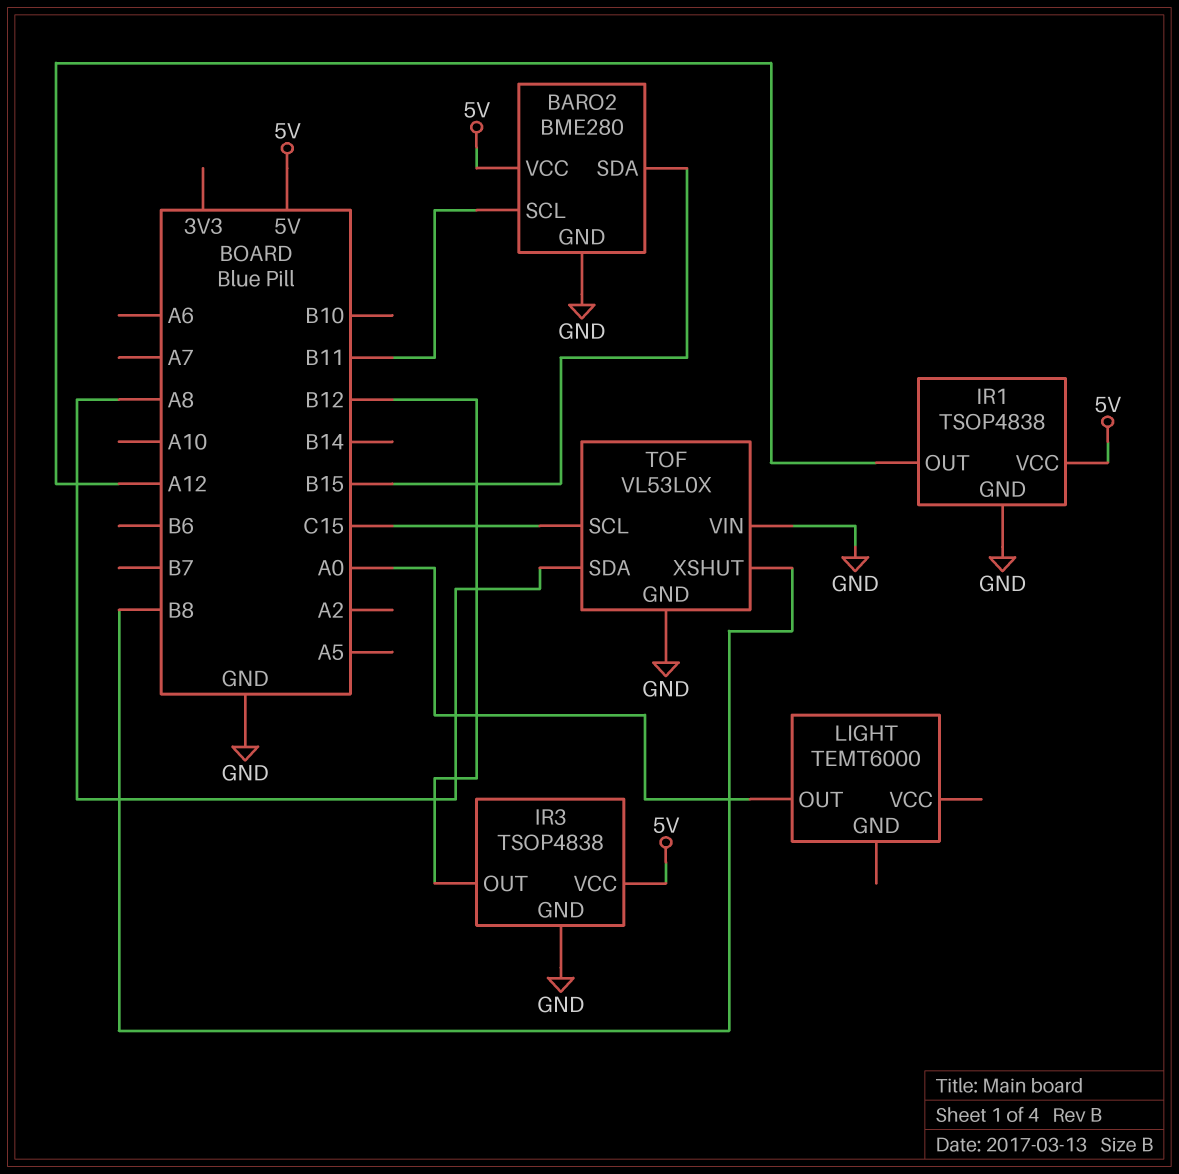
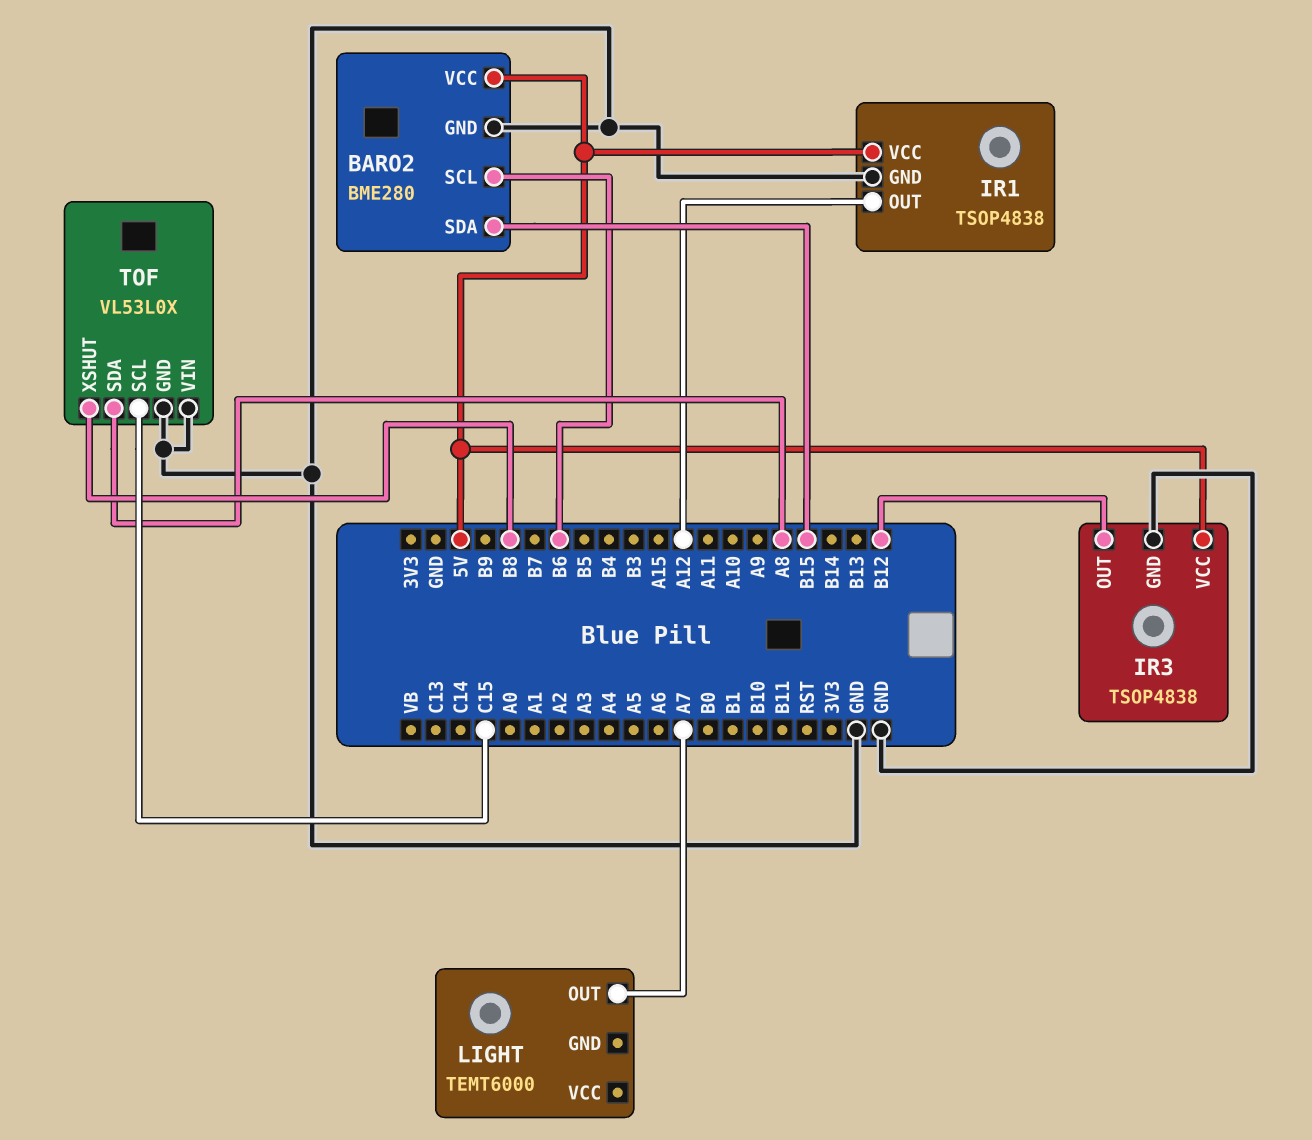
BARO2 pin SCL: B11 -> B6
LIGHT pin OUT: A0 -> A7

